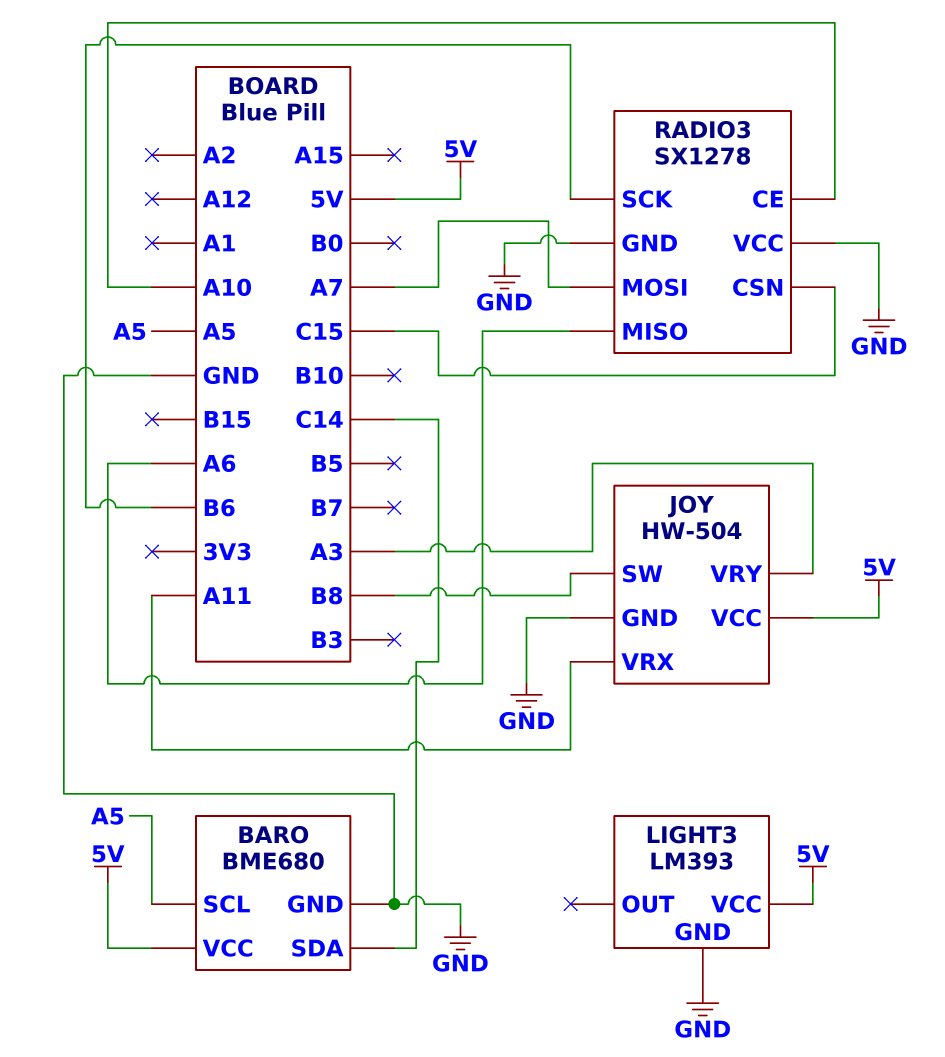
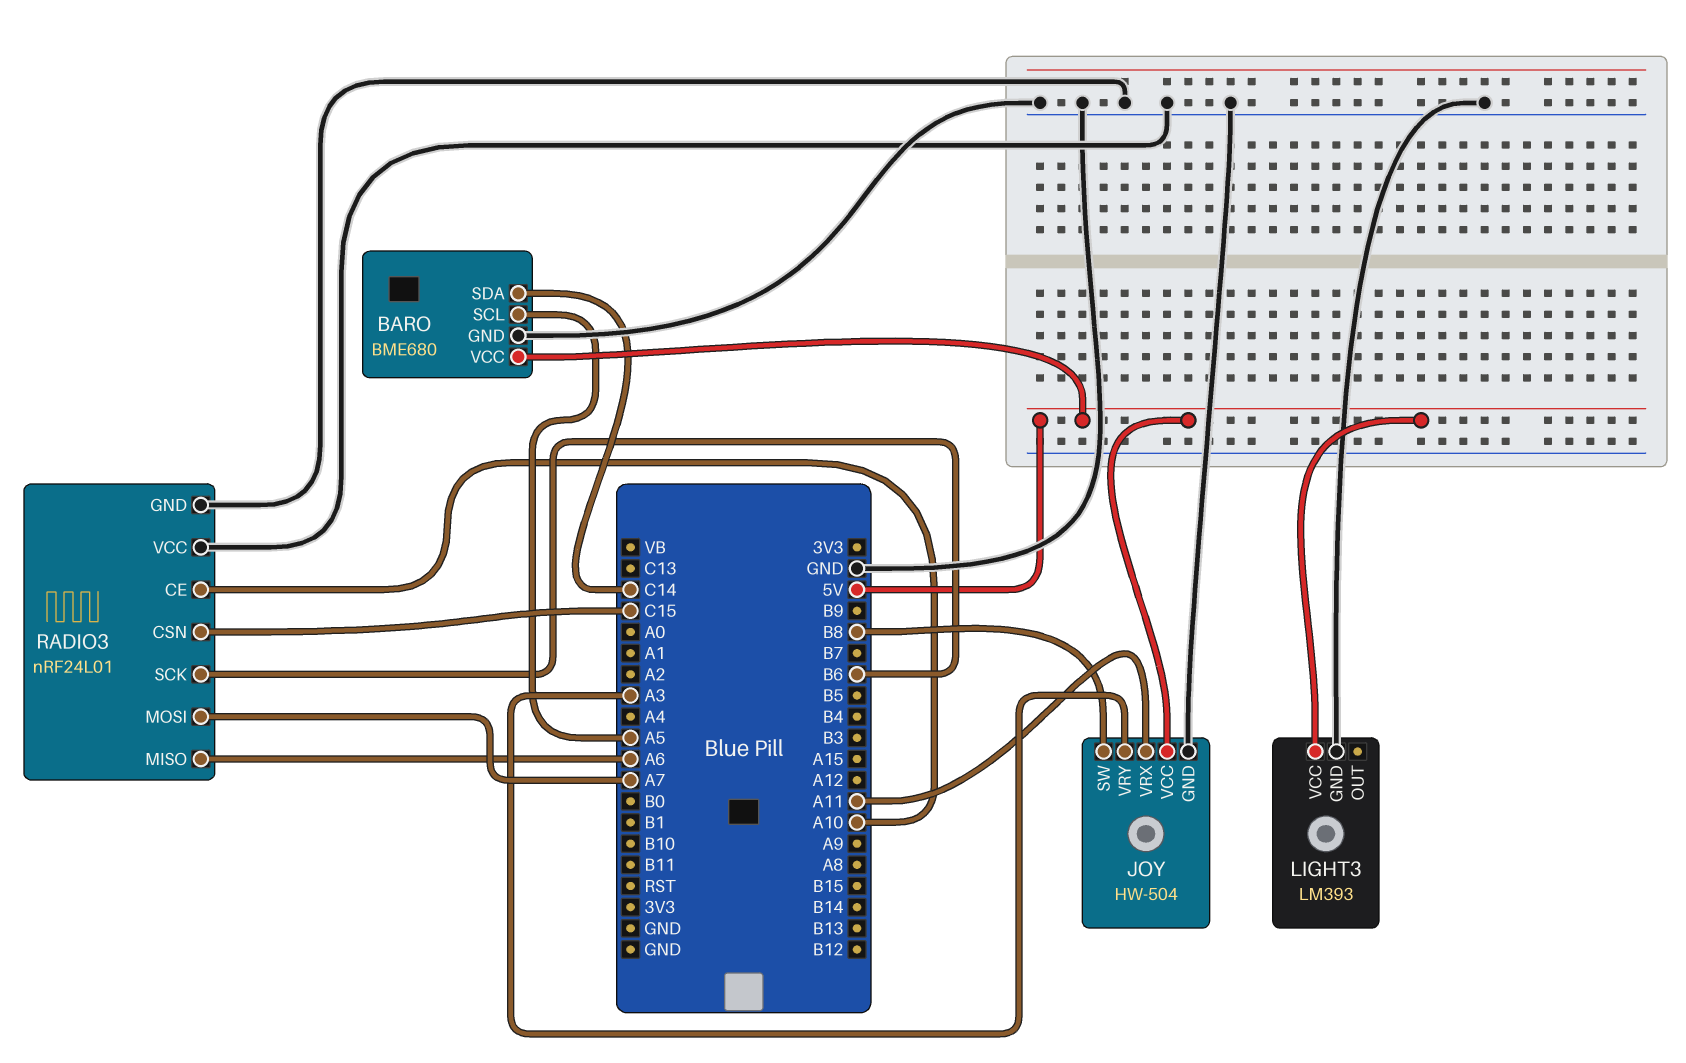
RADIO3: SX1278 -> nRF24L01

